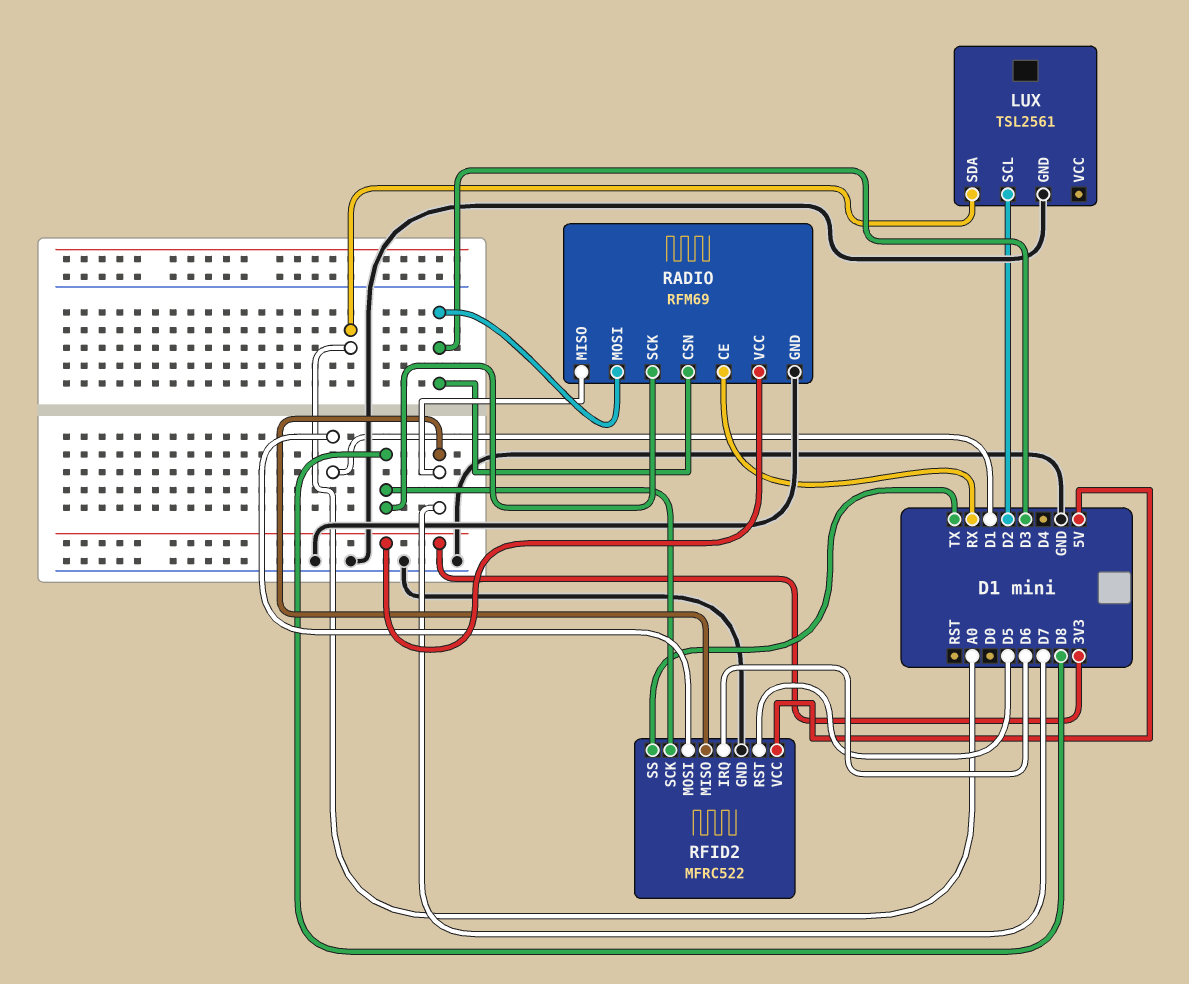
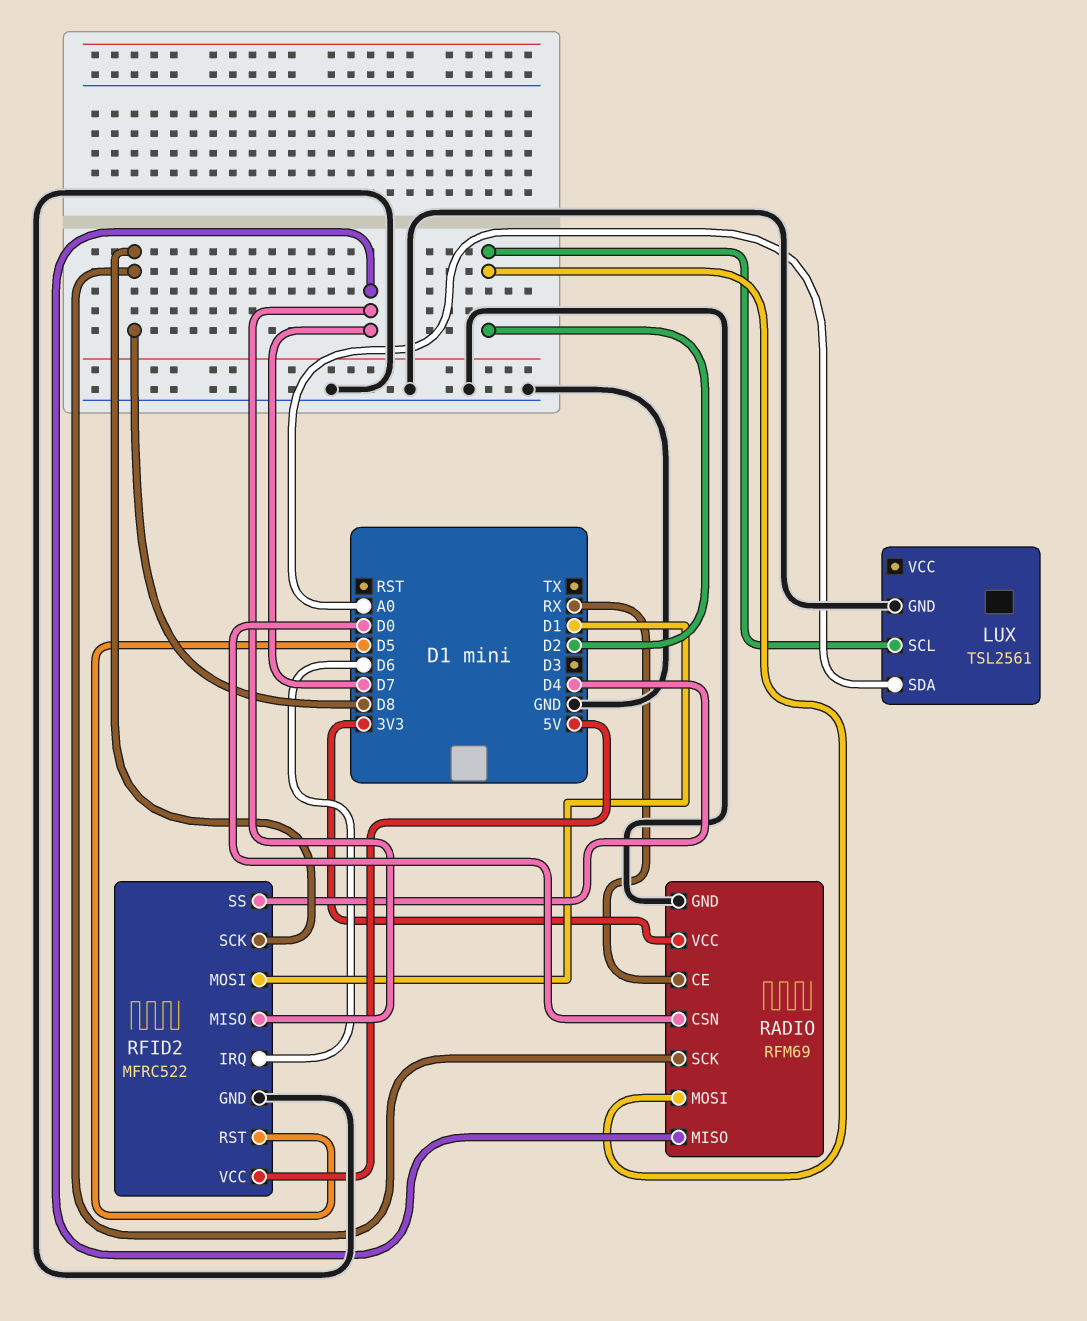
RADIO pin CSN: D3 -> D0
RADIO pin MOSI: D3 -> D2
RFID2 pin SS: TX -> D4

